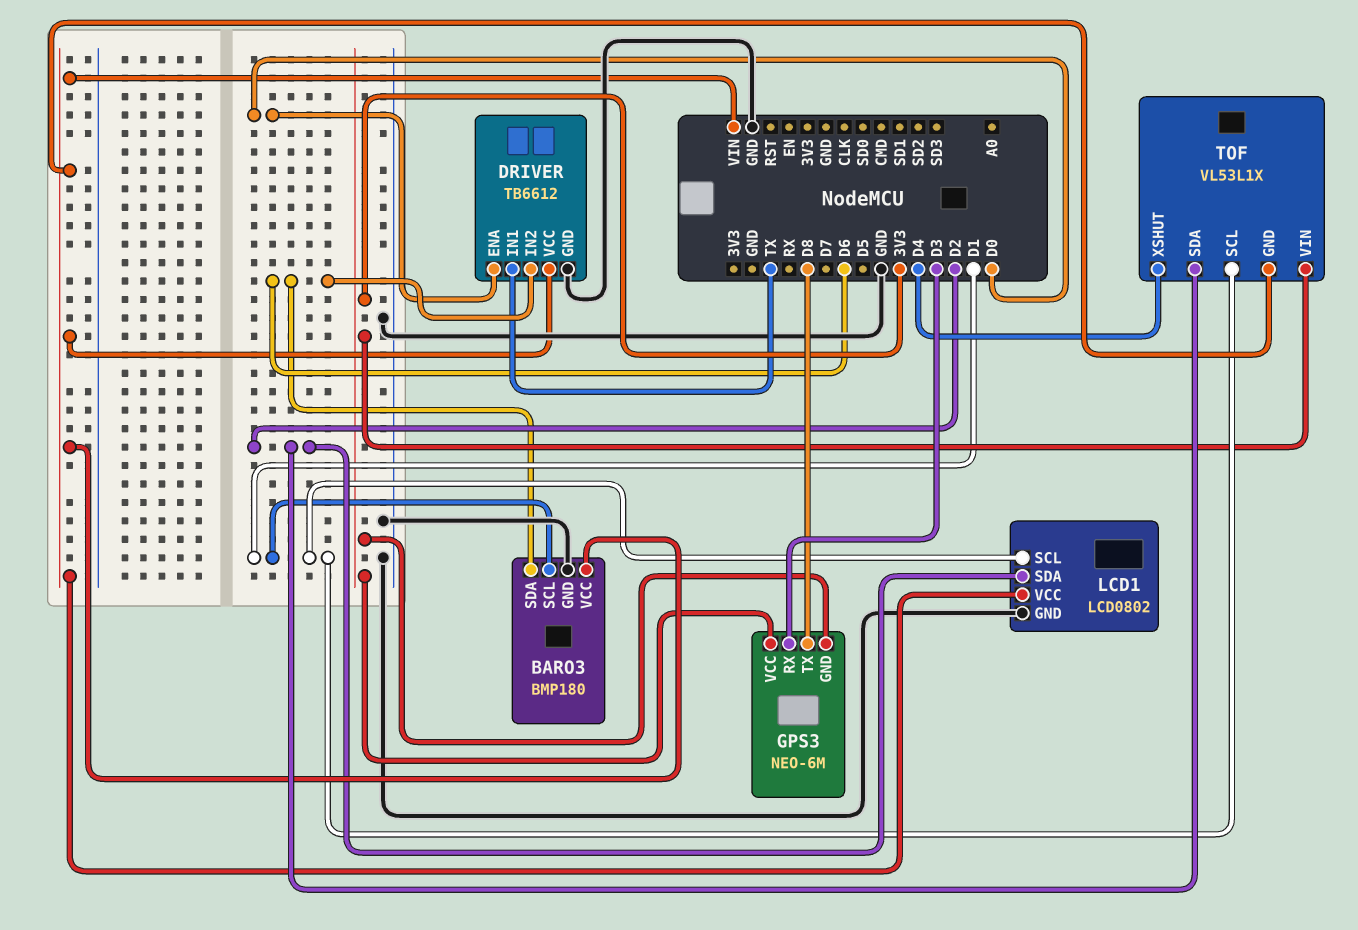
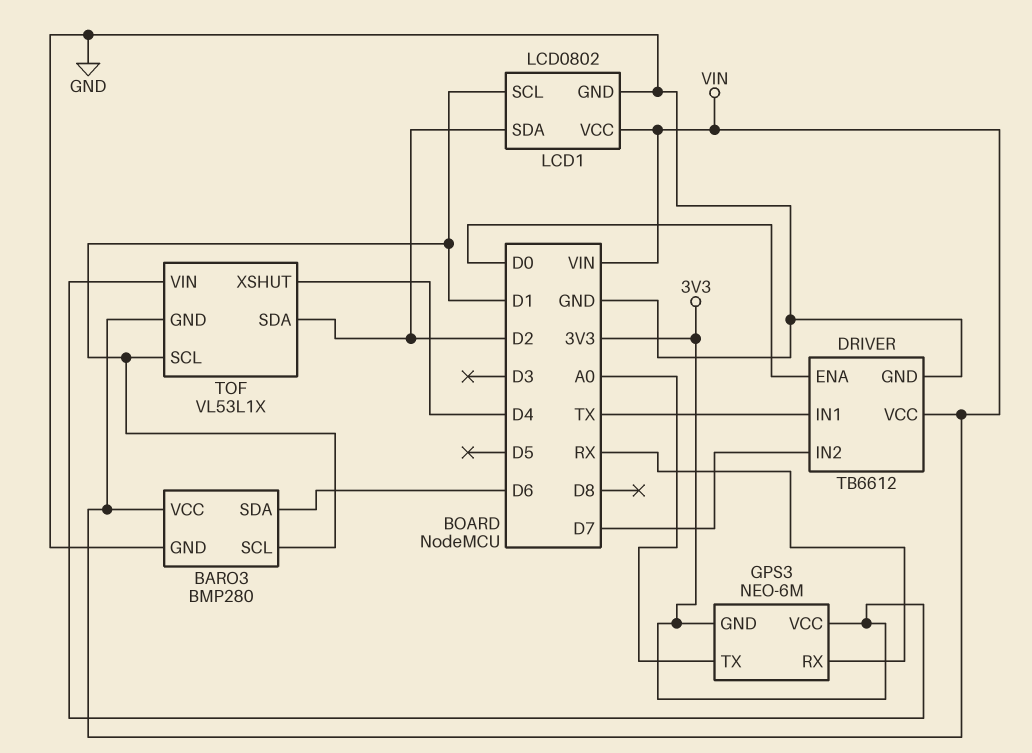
BARO3: BMP180 -> BMP280
DRIVER pin IN2: D6 -> D7
GPS3 pin RX: D3 -> RX
GPS3 pin TX: D8 -> A0

